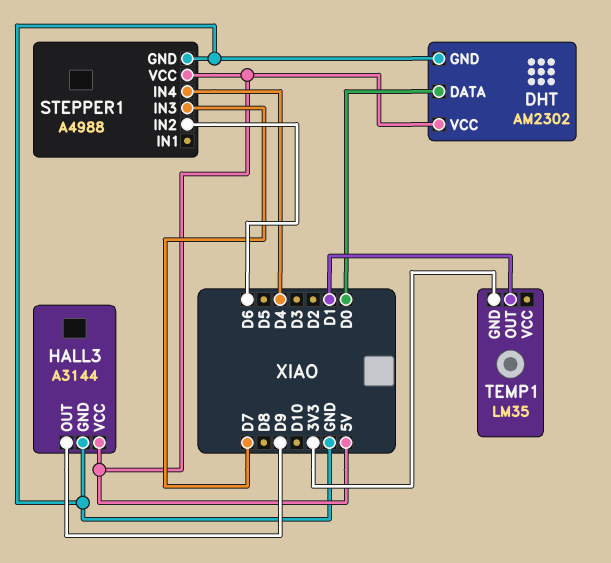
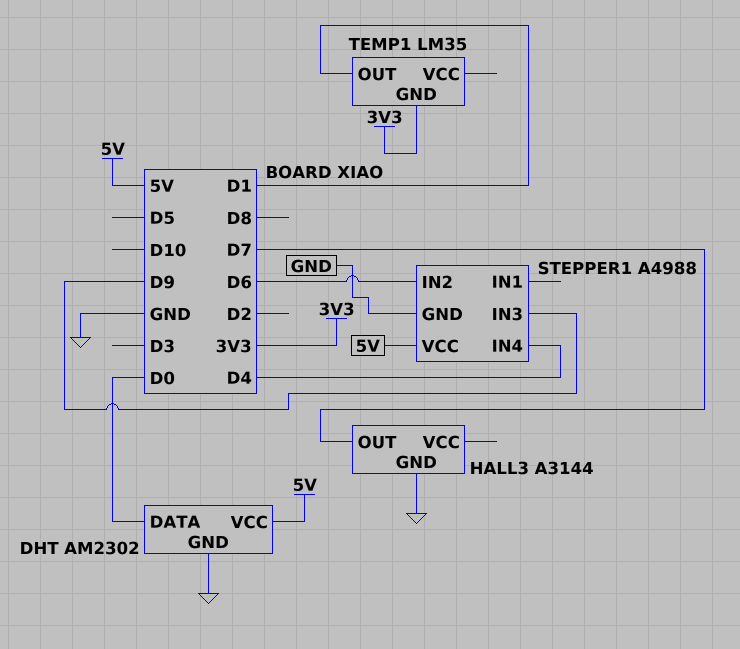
HALL3 pin OUT: D9 -> D7
HALL3 pin VCC: 5V -> none
STEPPER1 pin IN3: D7 -> D9

